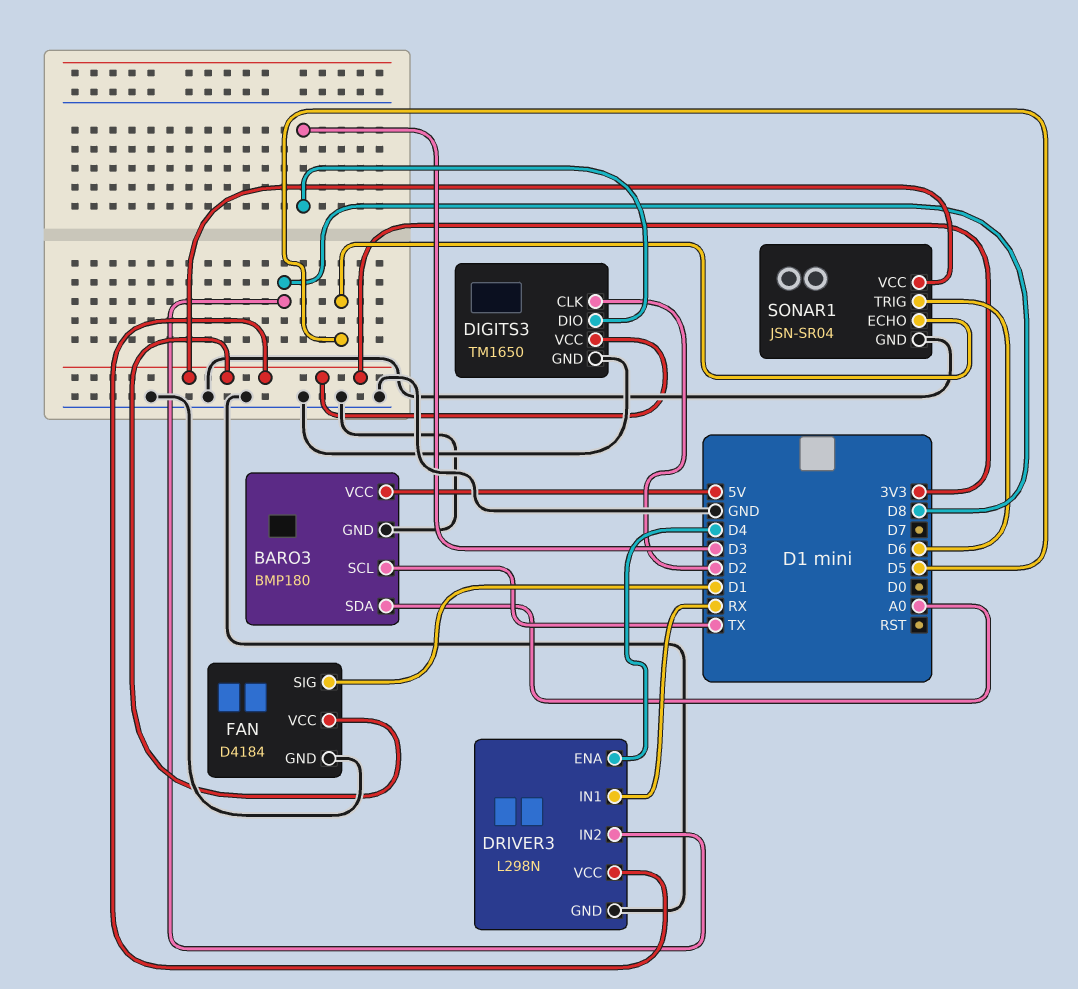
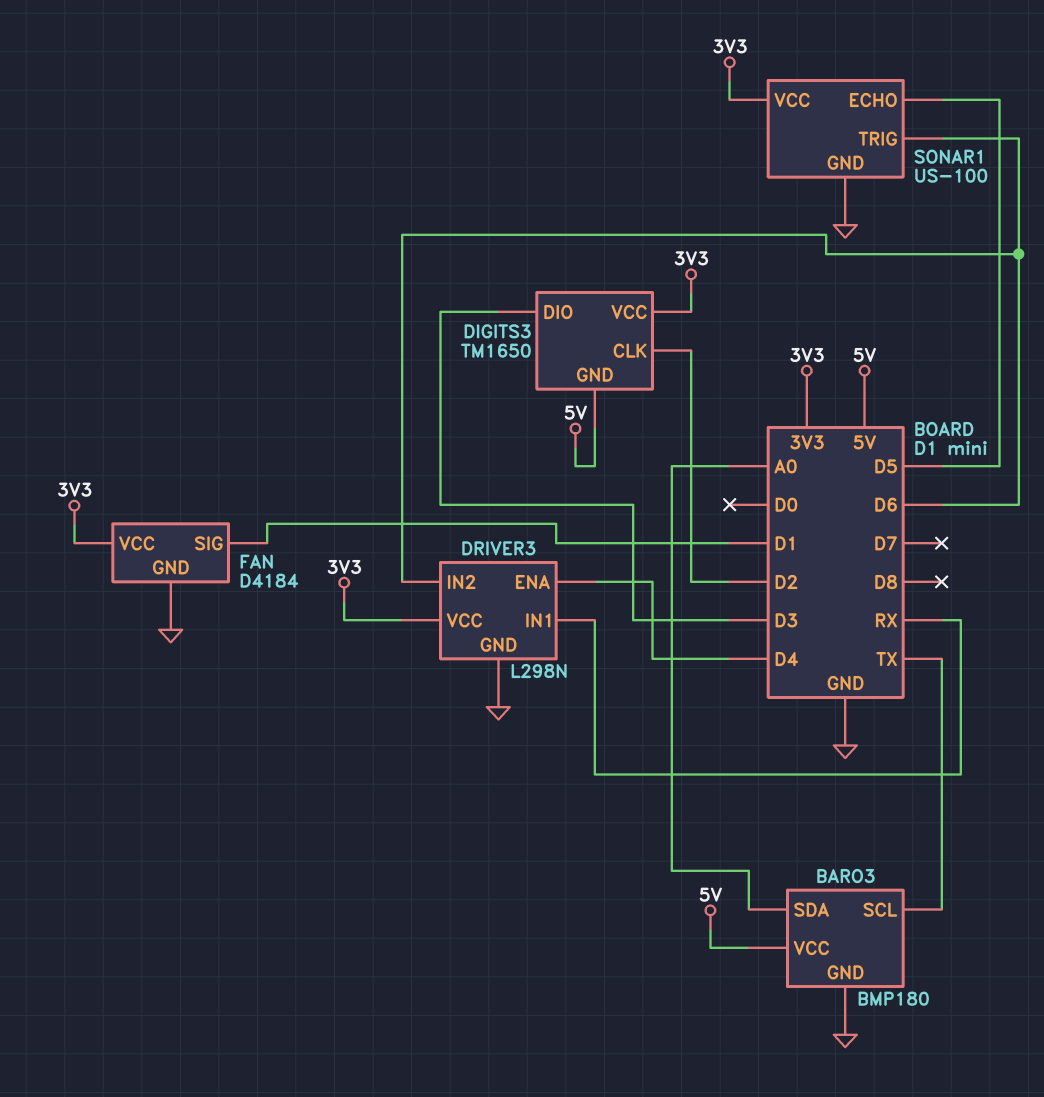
DIGITS3 pin GND: GND -> 5V
DRIVER3 pin IN2: D8 -> D6
SONAR1: JSN-SR04 -> US-100

